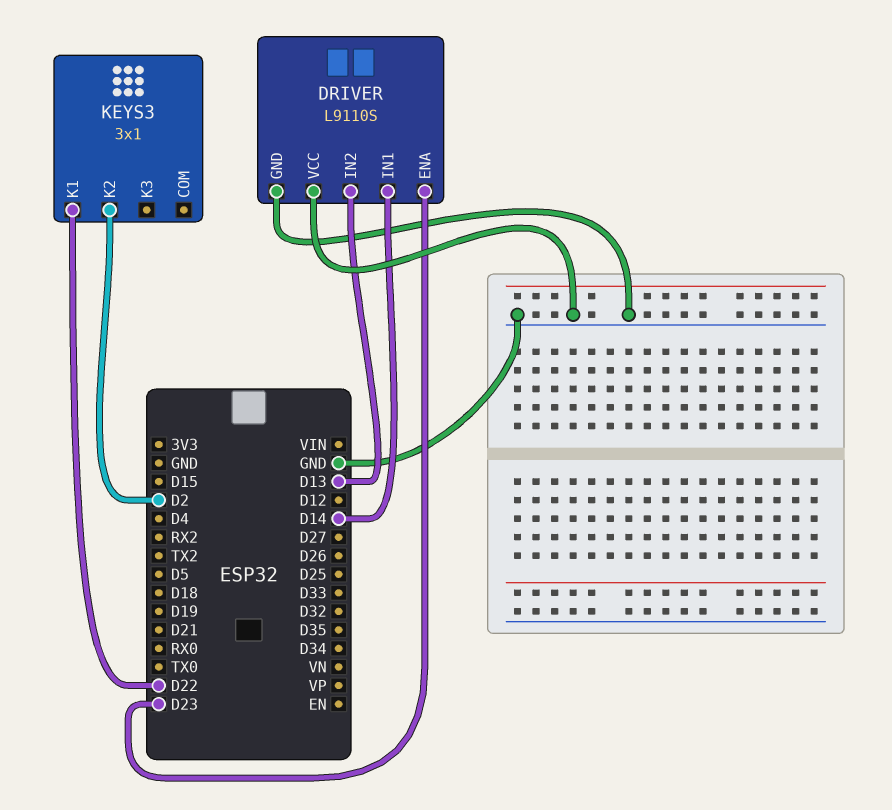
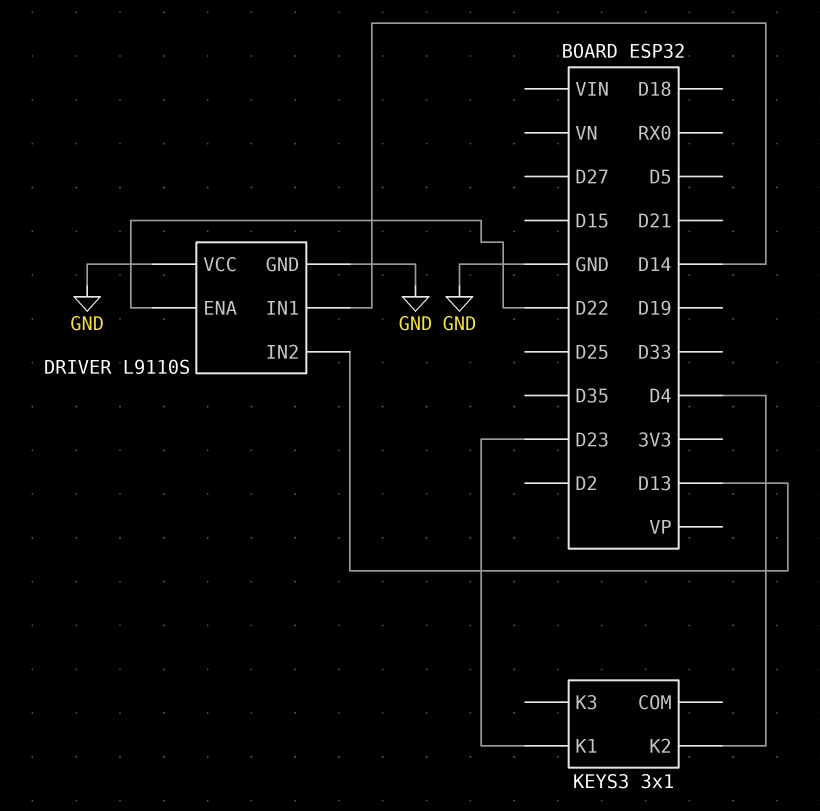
DRIVER pin ENA: D23 -> D22
KEYS3 pin K1: D22 -> D23
KEYS3 pin K2: D2 -> D4

